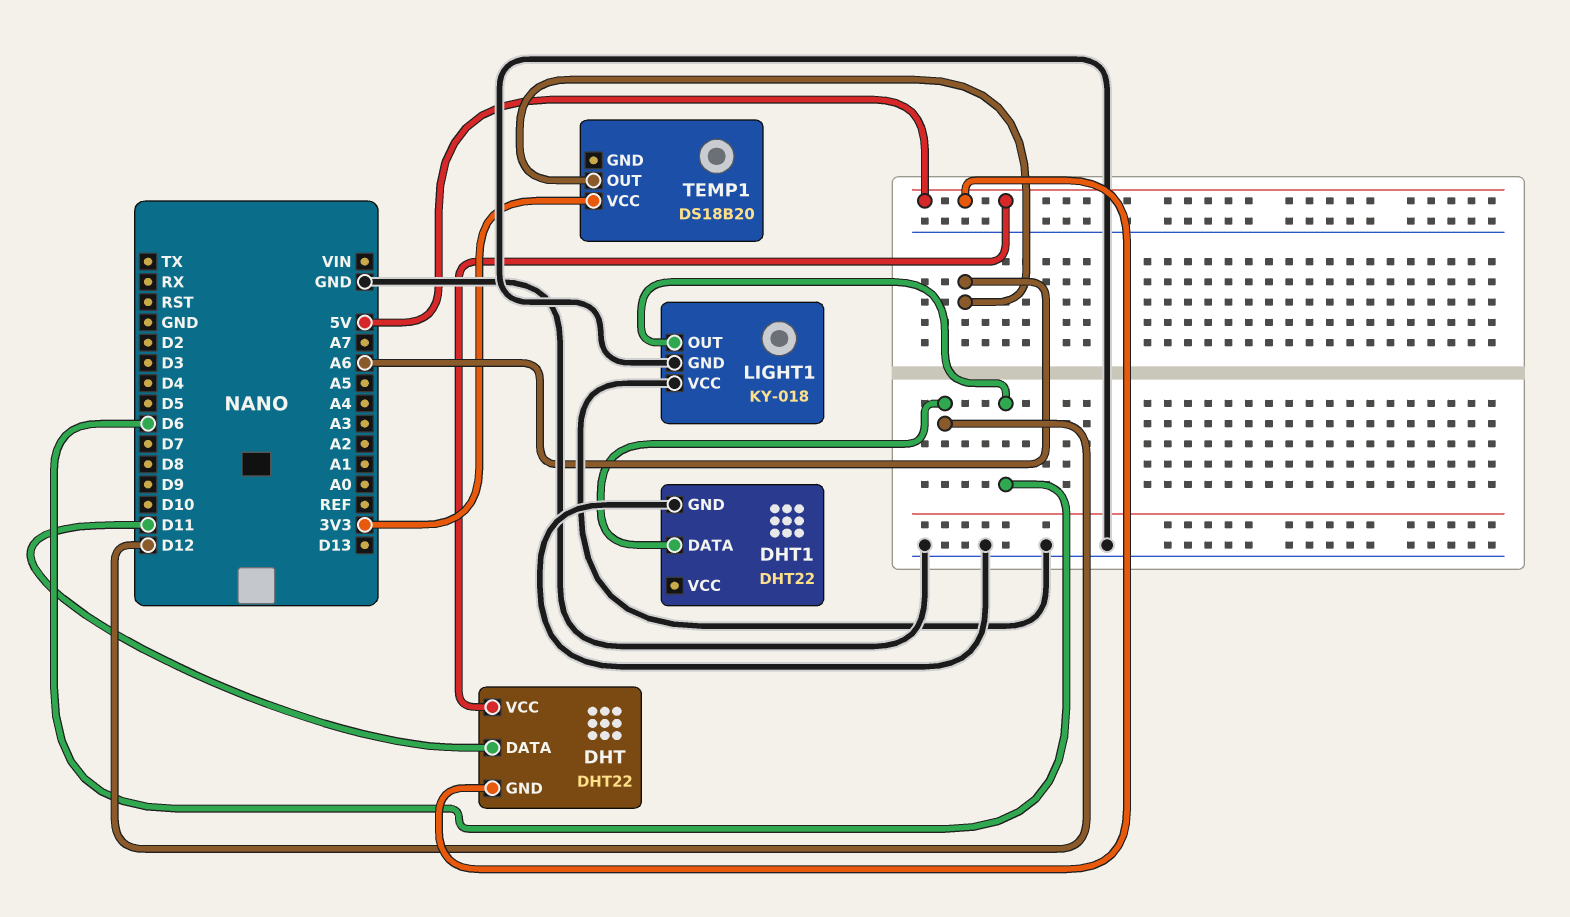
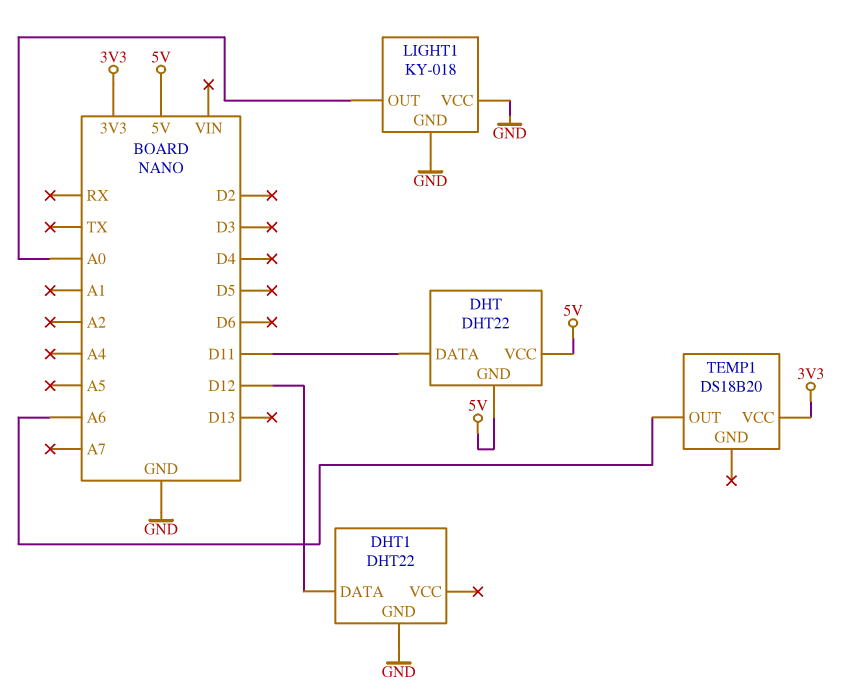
LIGHT1 pin OUT: D6 -> A0

